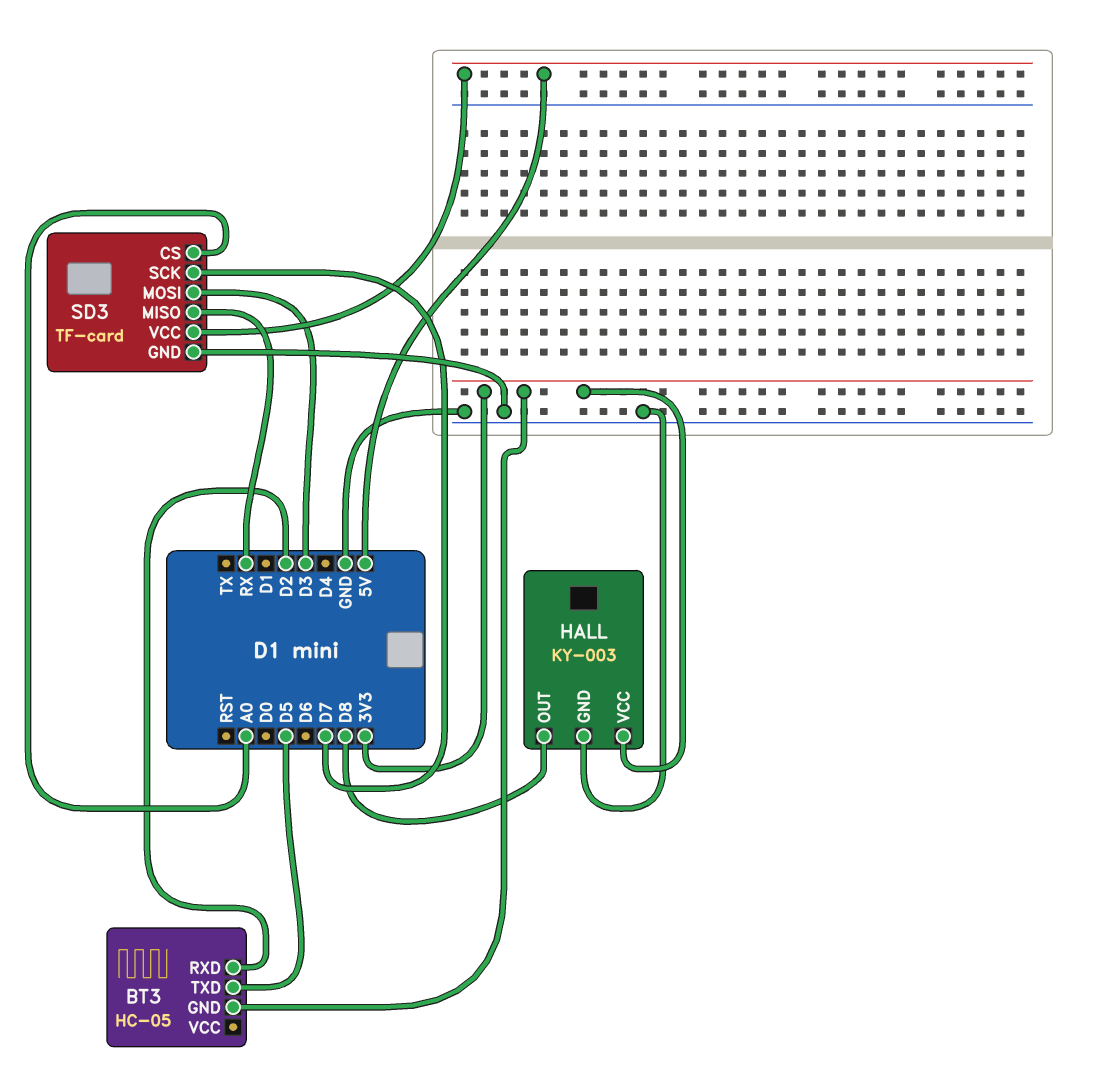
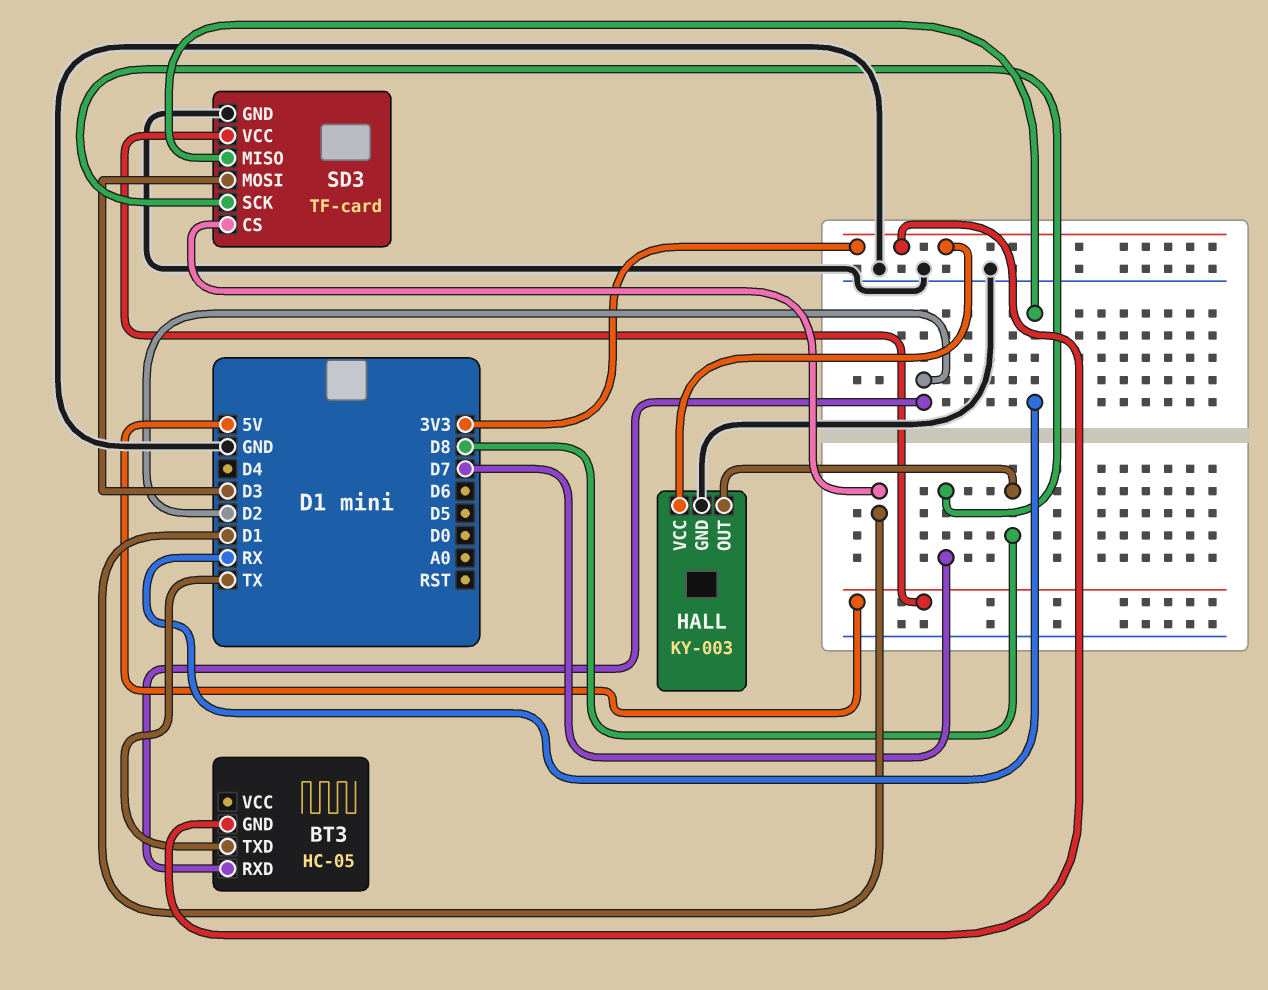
BT3 pin TXD: D5 -> TX
SD3 pin CS: A0 -> D1

